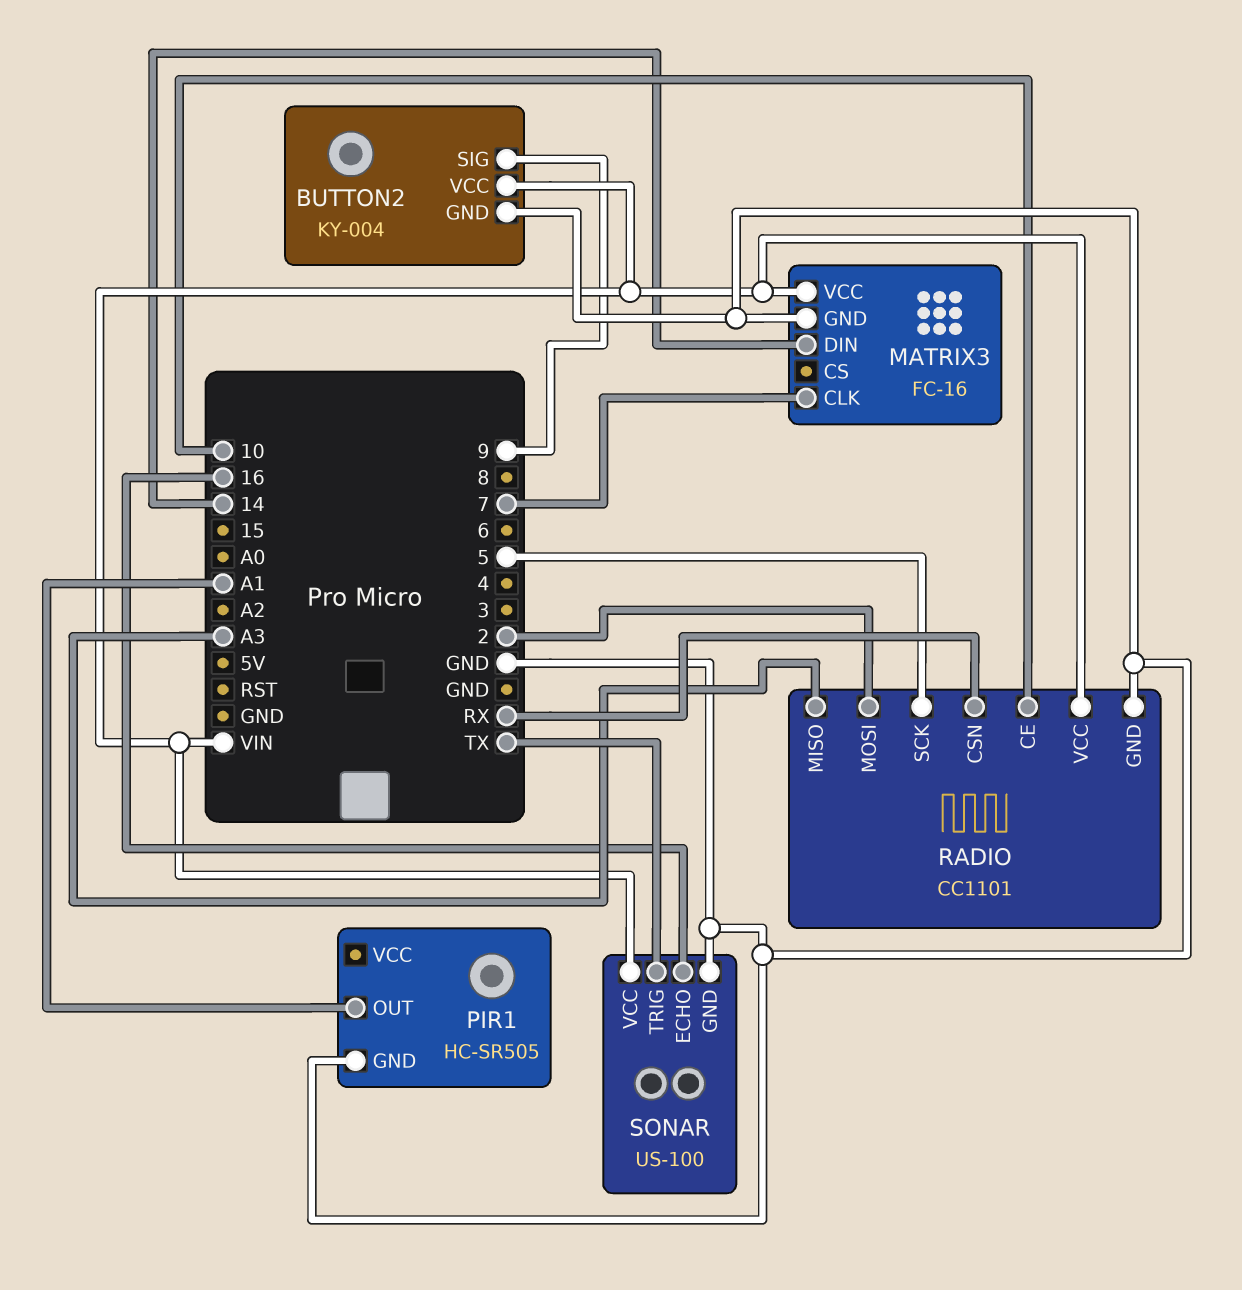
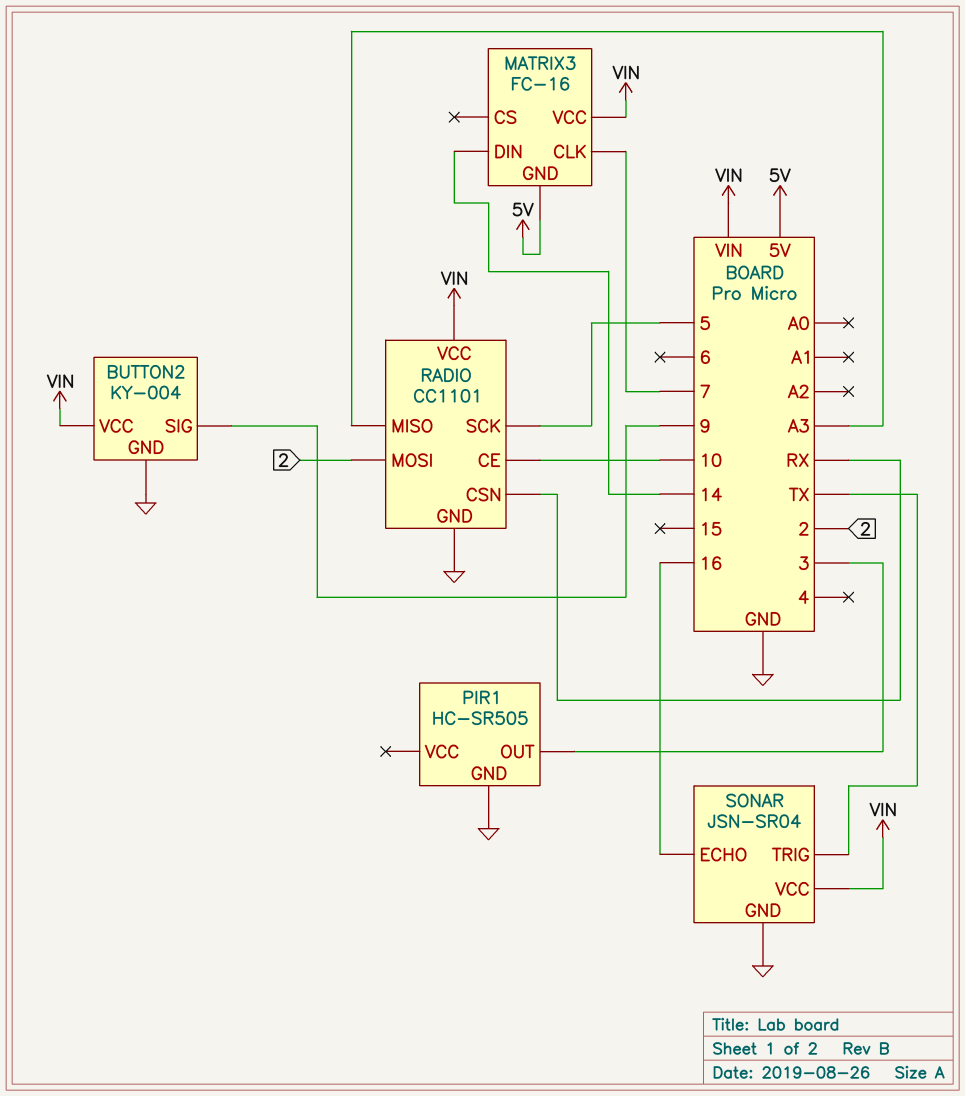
MATRIX3 pin GND: GND -> 5V
PIR1 pin OUT: A1 -> 3
SONAR: US-100 -> JSN-SR04

